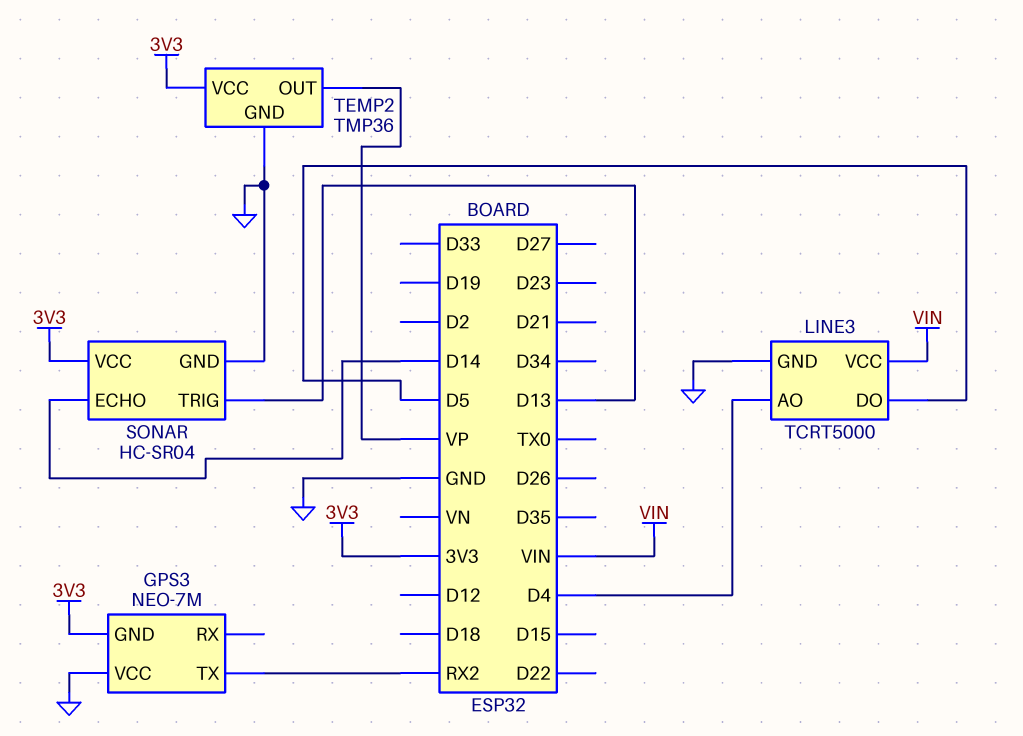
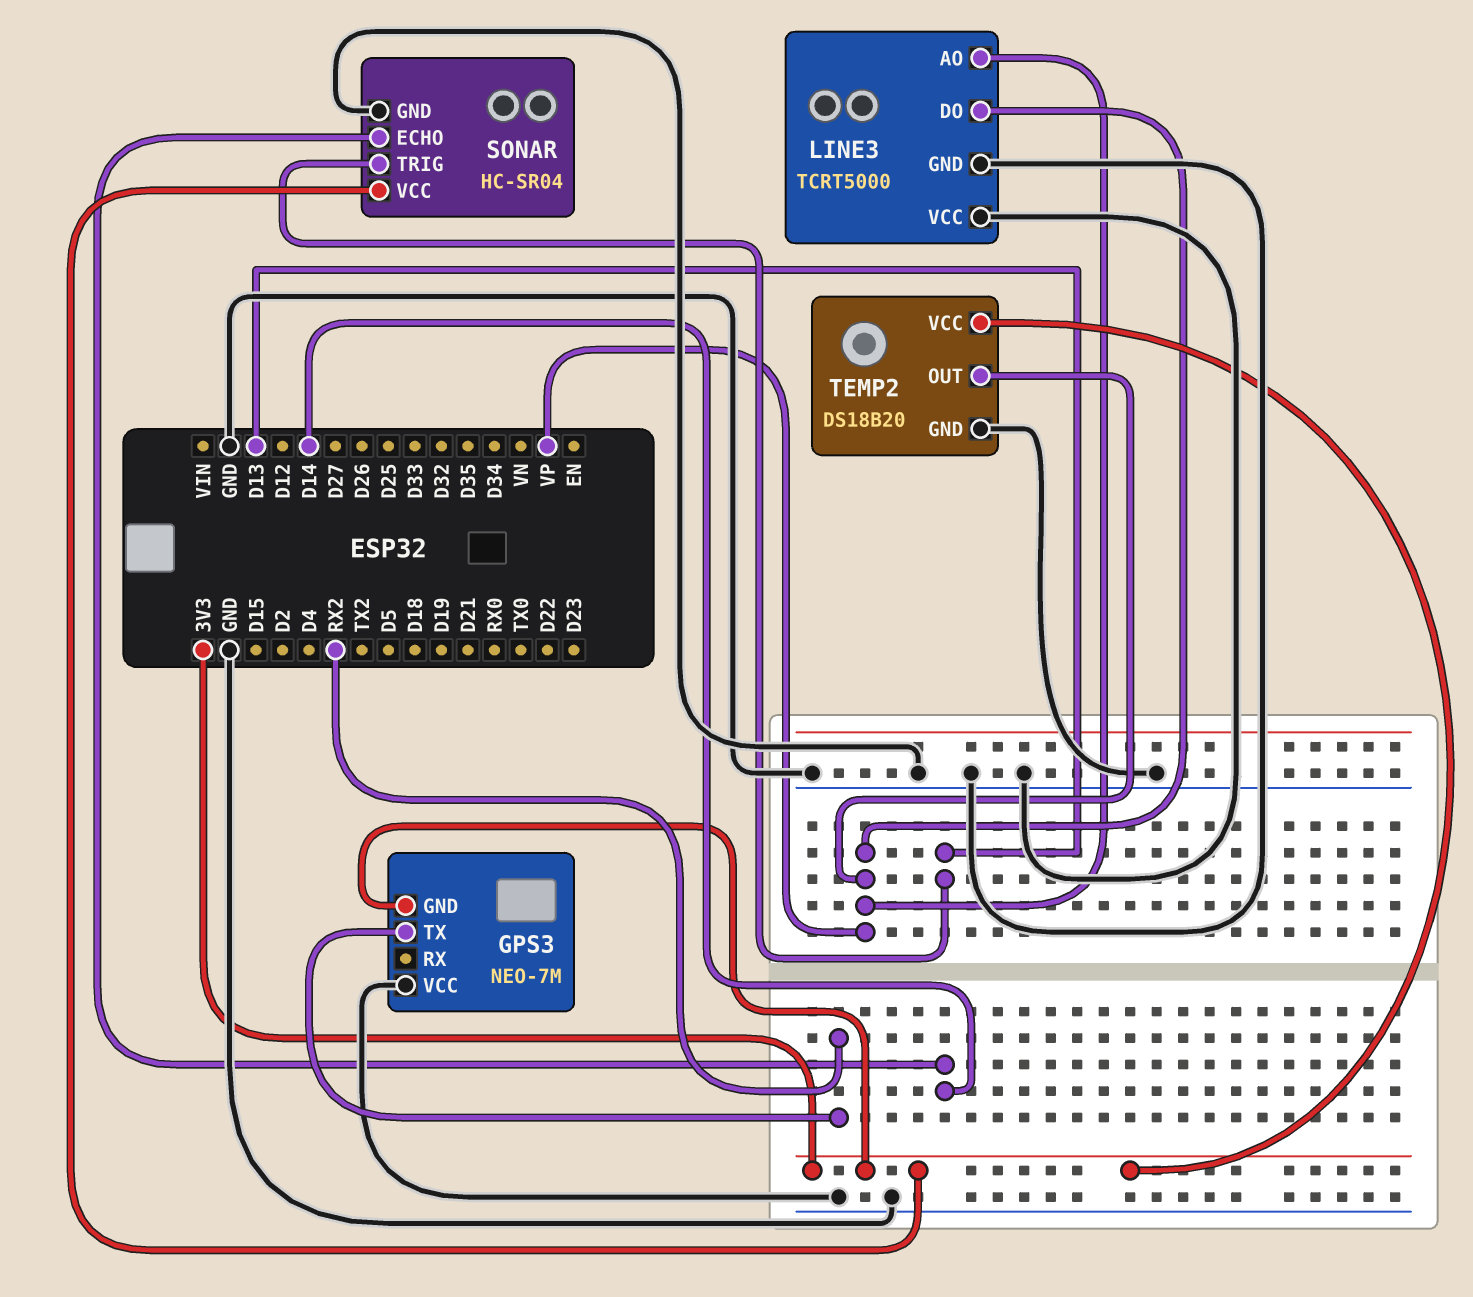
LINE3 pin AO: D4 -> VP
LINE3 pin DO: D5 -> VP
LINE3 pin VCC: VIN -> GND
TEMP2: TMP36 -> DS18B20

